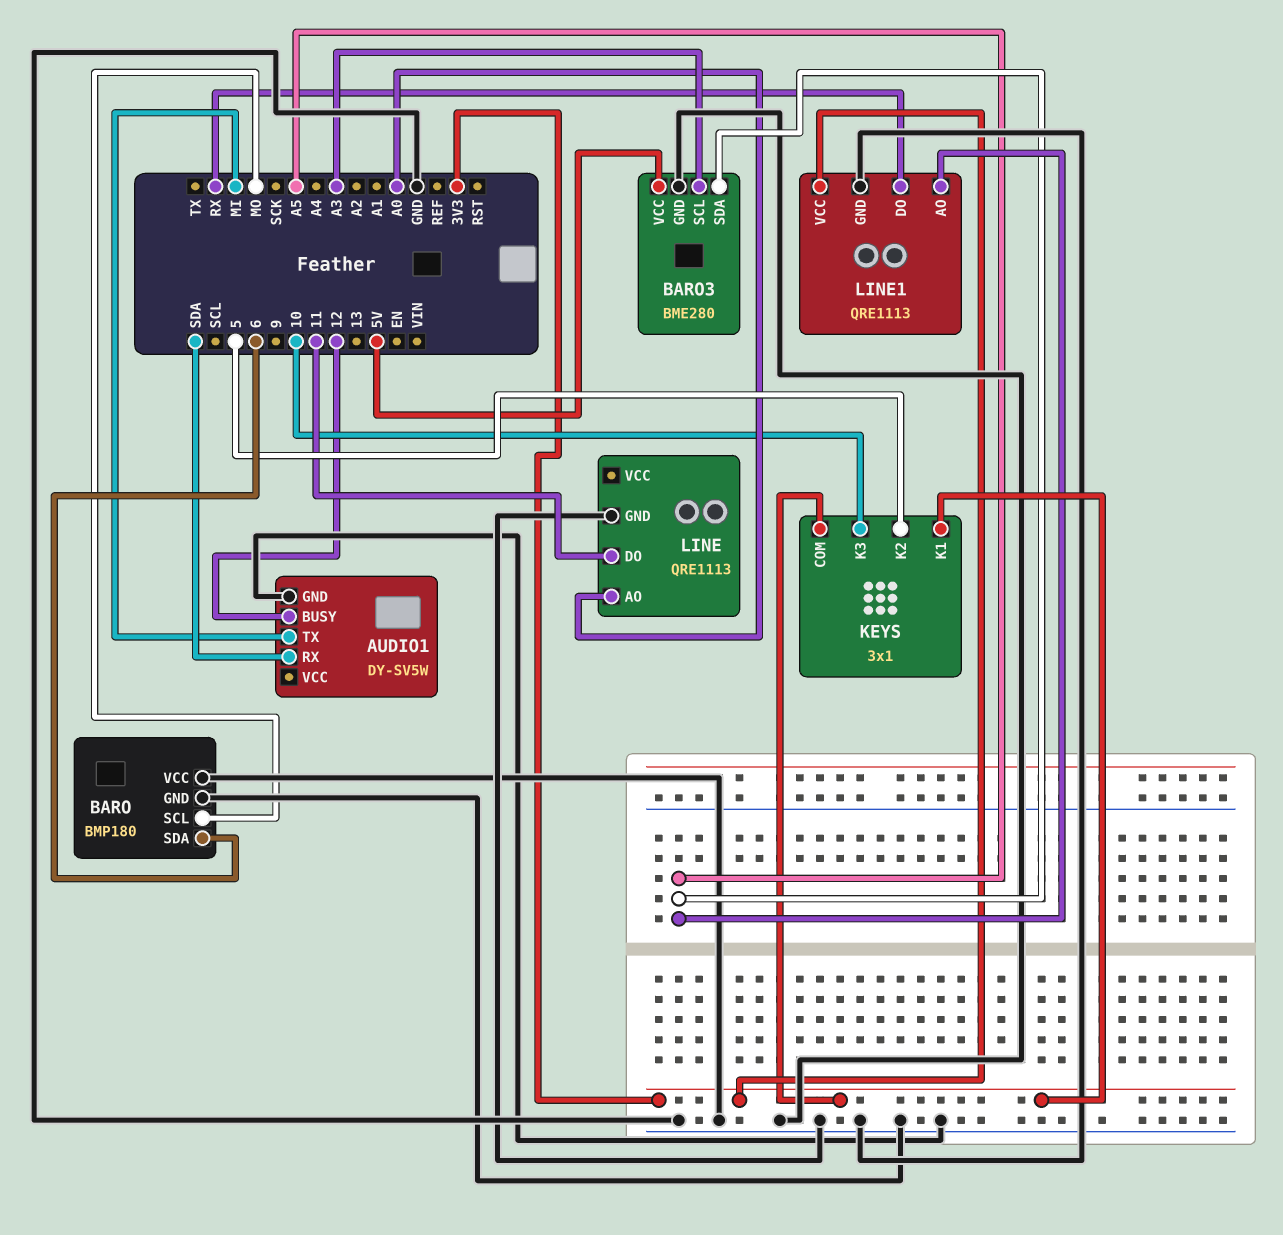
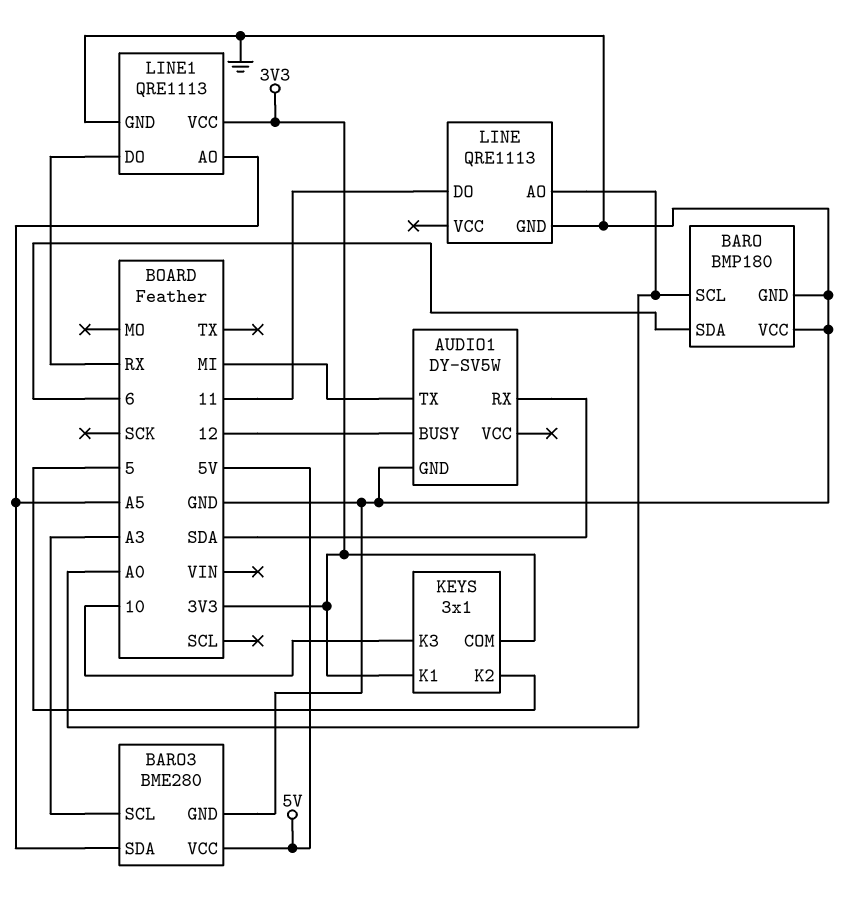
BARO pin SCL: MO -> A0

